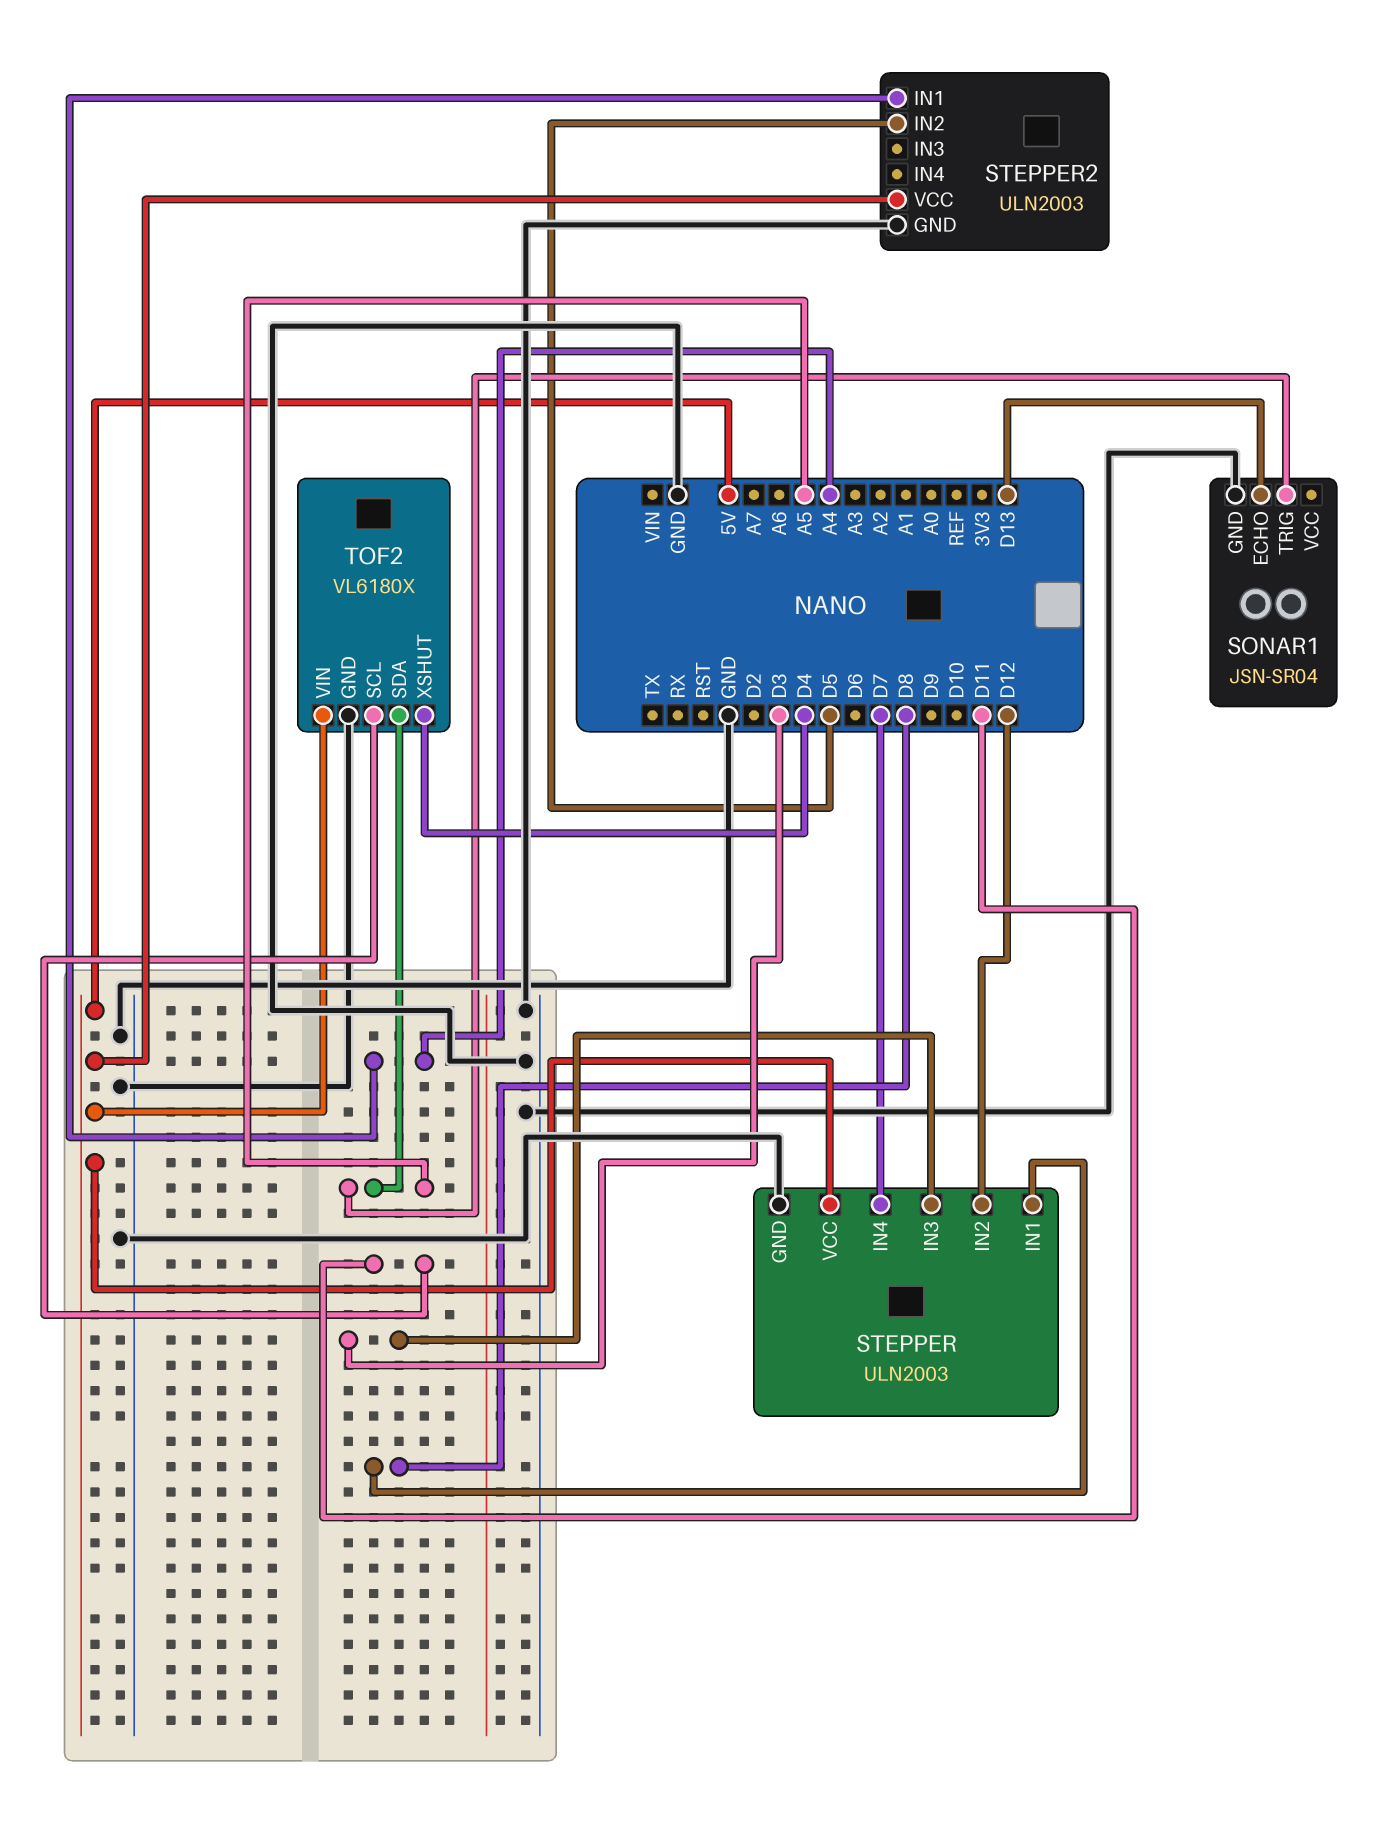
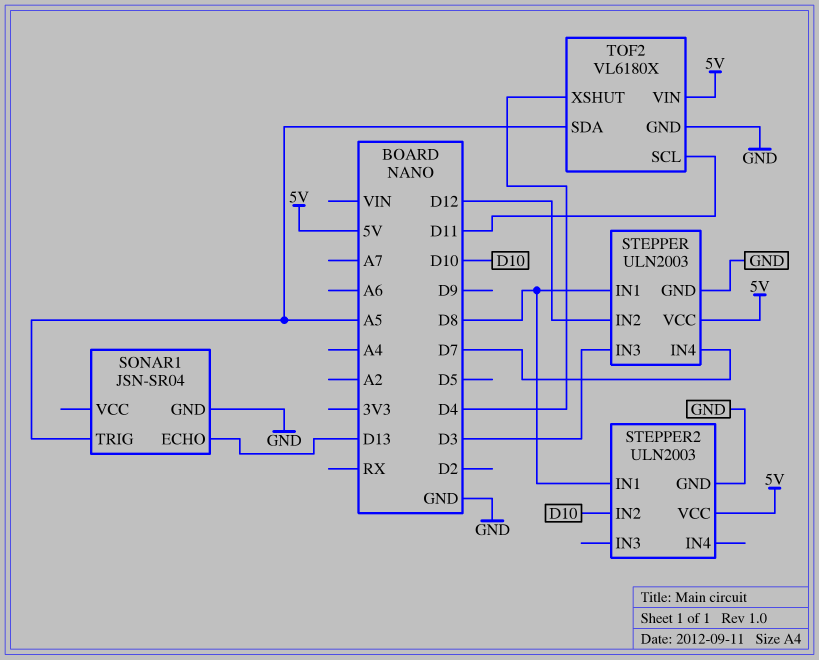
STEPPER2 pin IN1: A4 -> D8
STEPPER2 pin IN2: D5 -> D10

